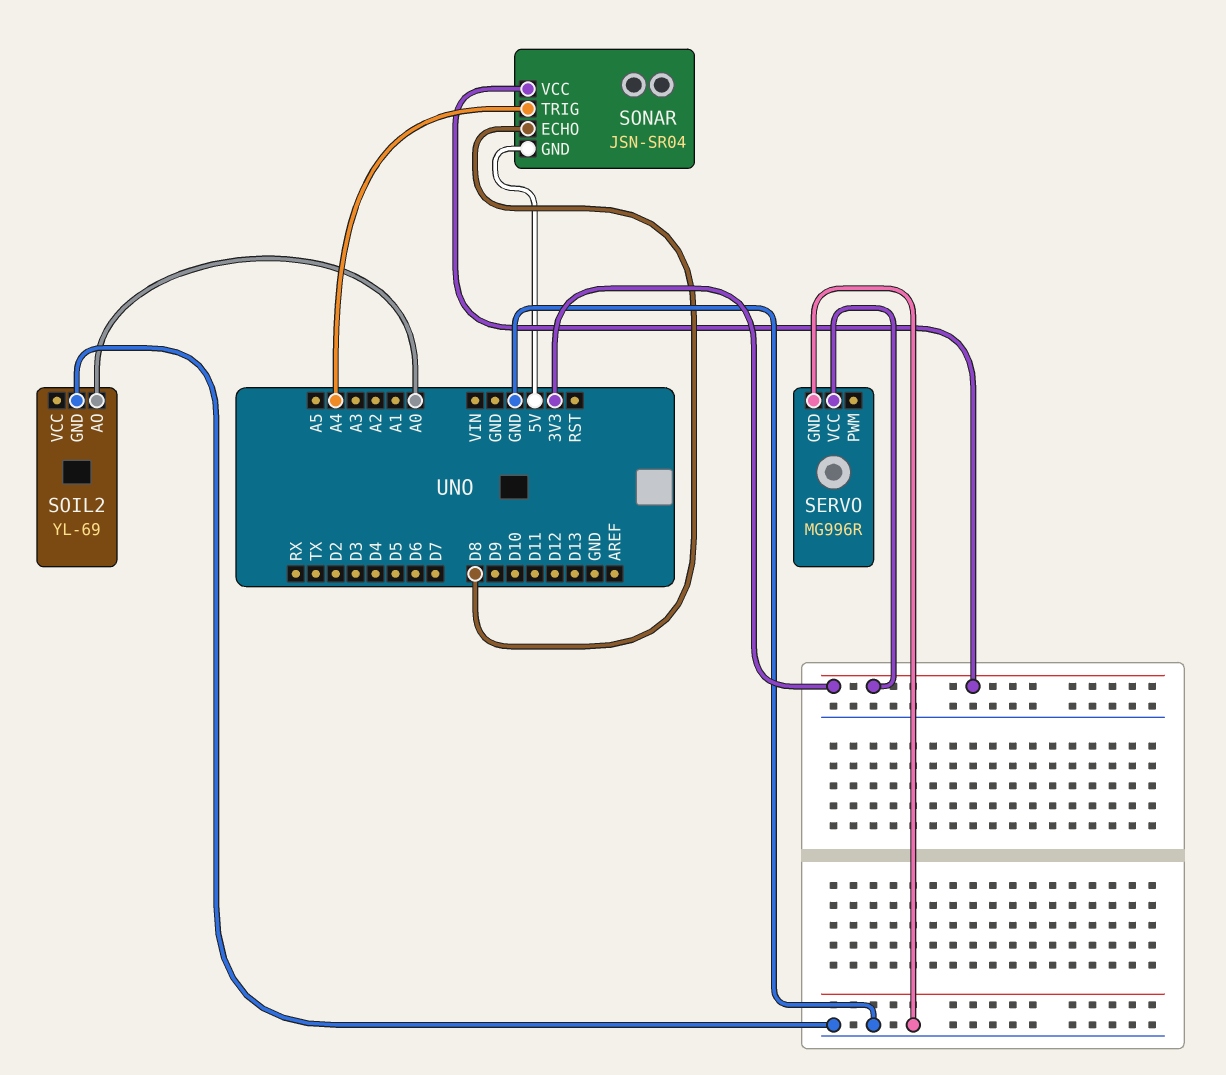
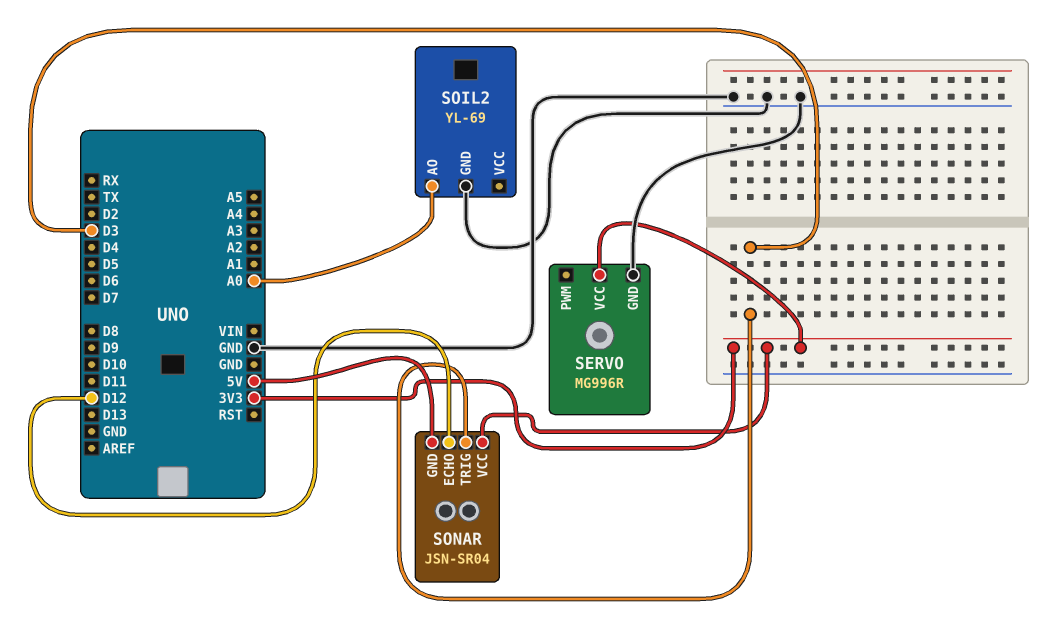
SONAR pin ECHO: D8 -> D12
SONAR pin TRIG: A4 -> D3

